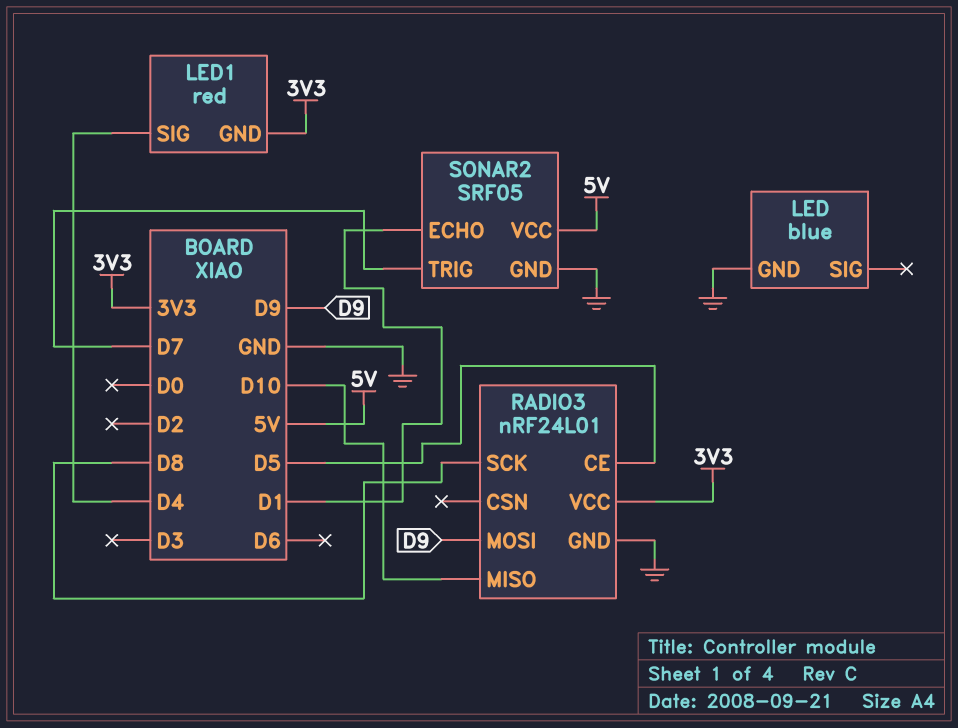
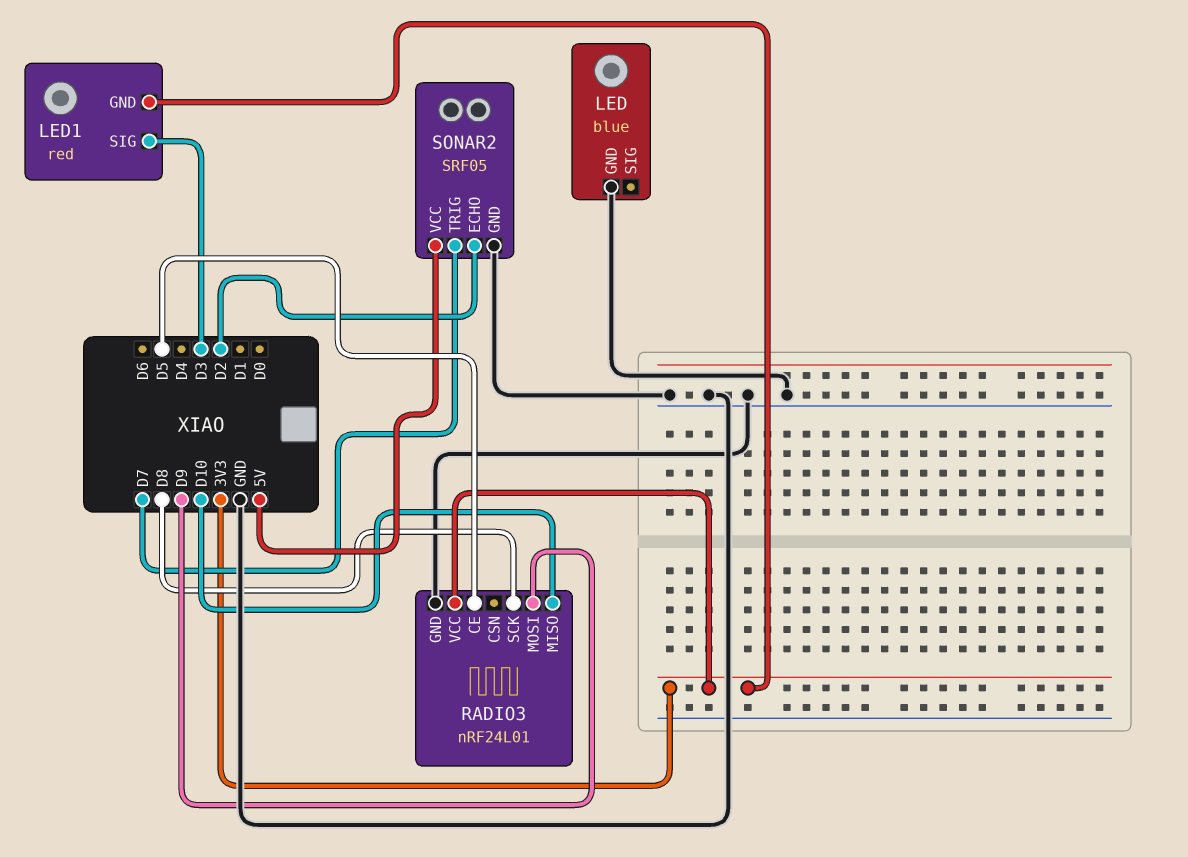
LED1 pin SIG: D4 -> D3
SONAR2 pin ECHO: D1 -> D2

